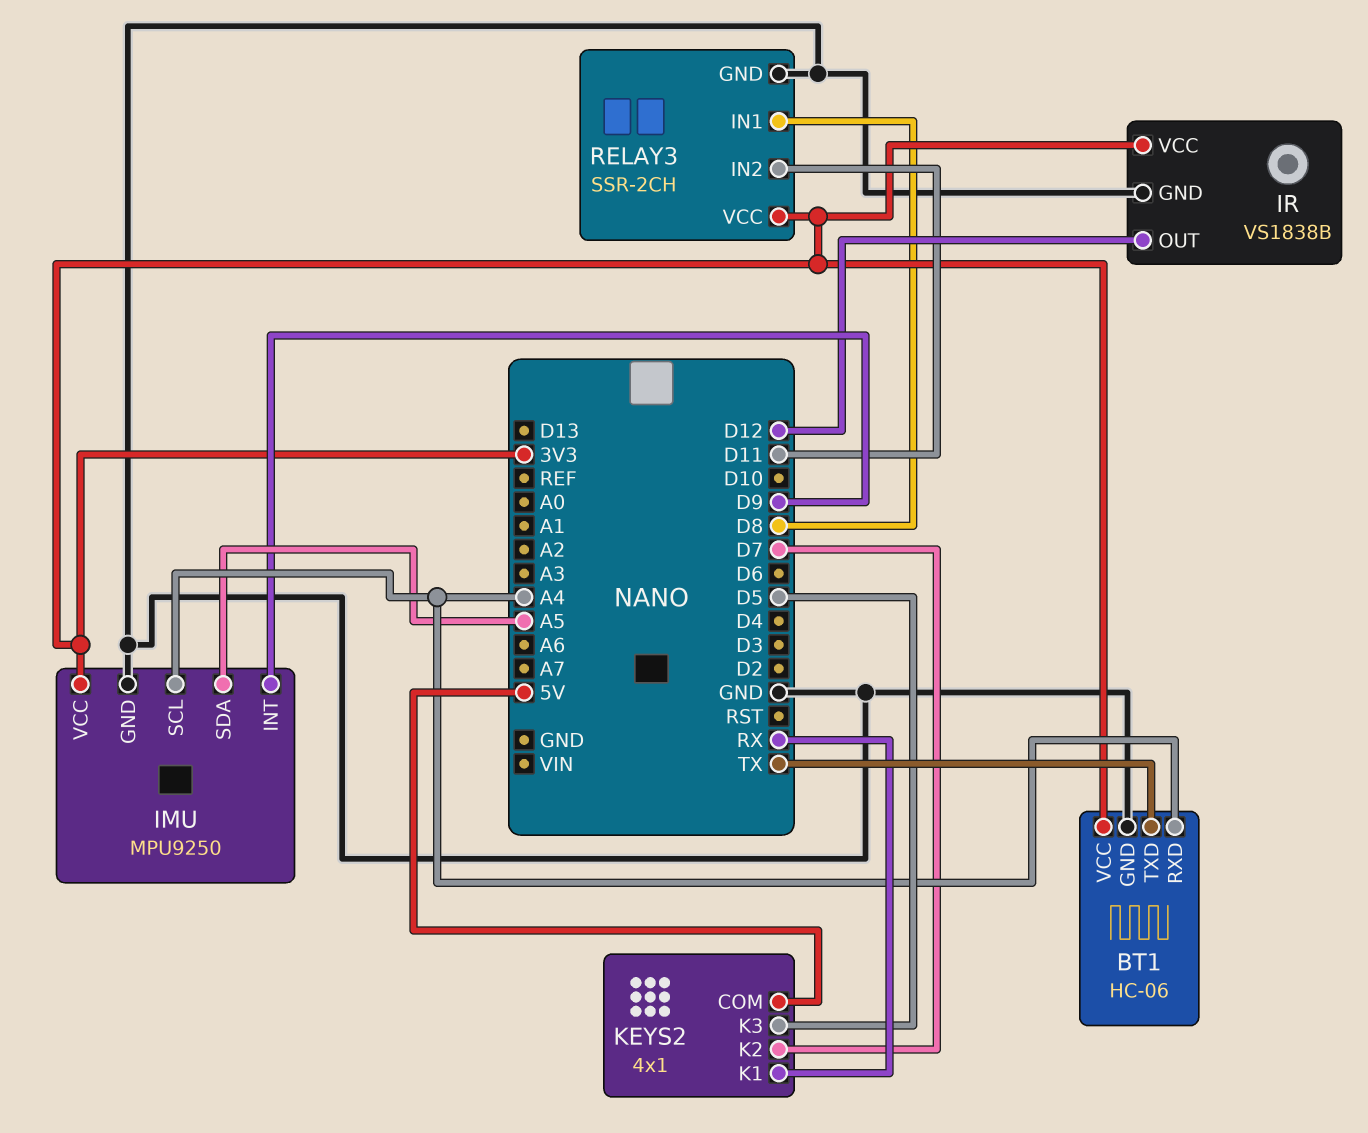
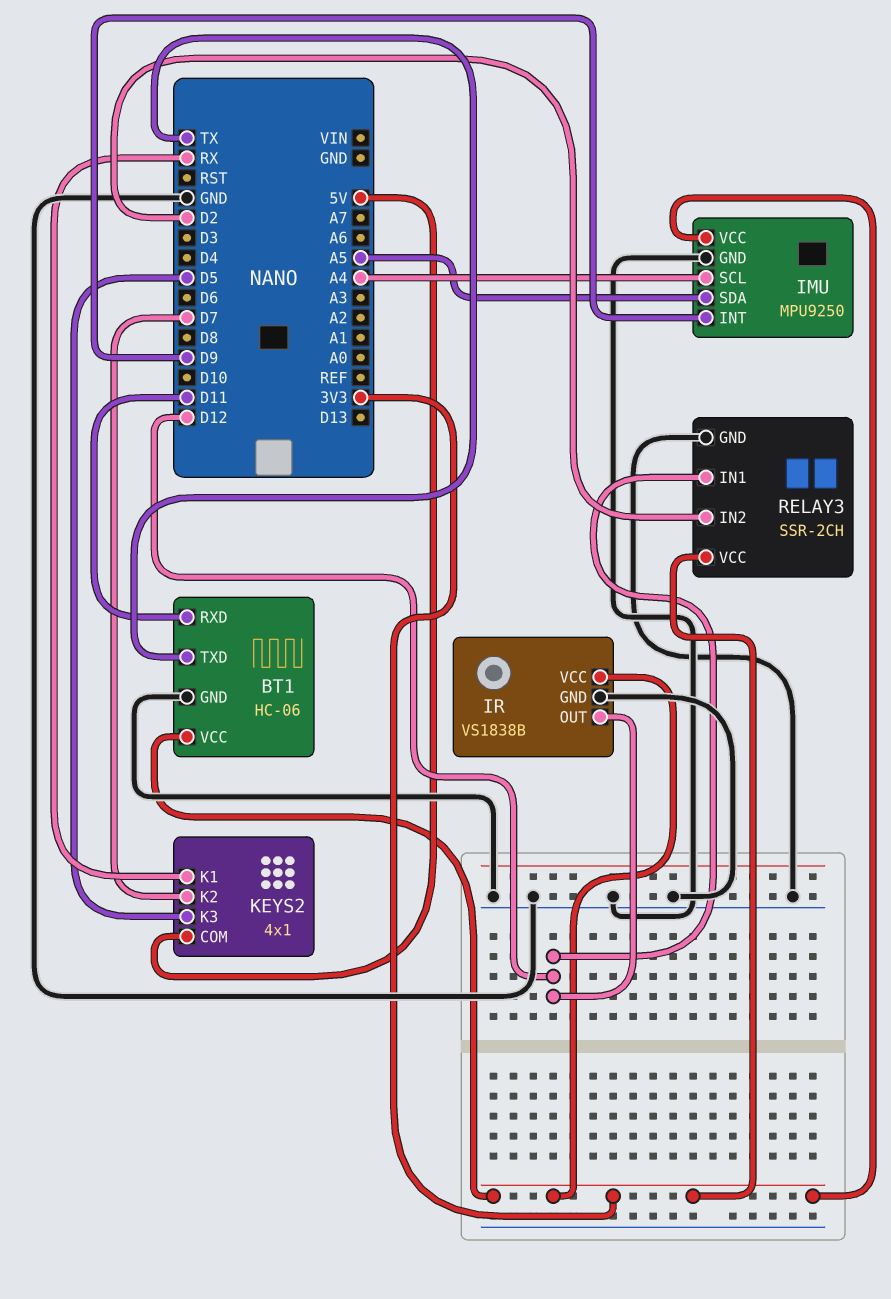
BT1 pin RXD: A4 -> D11
RELAY3 pin IN1: D8 -> D12
RELAY3 pin IN2: D11 -> D2

